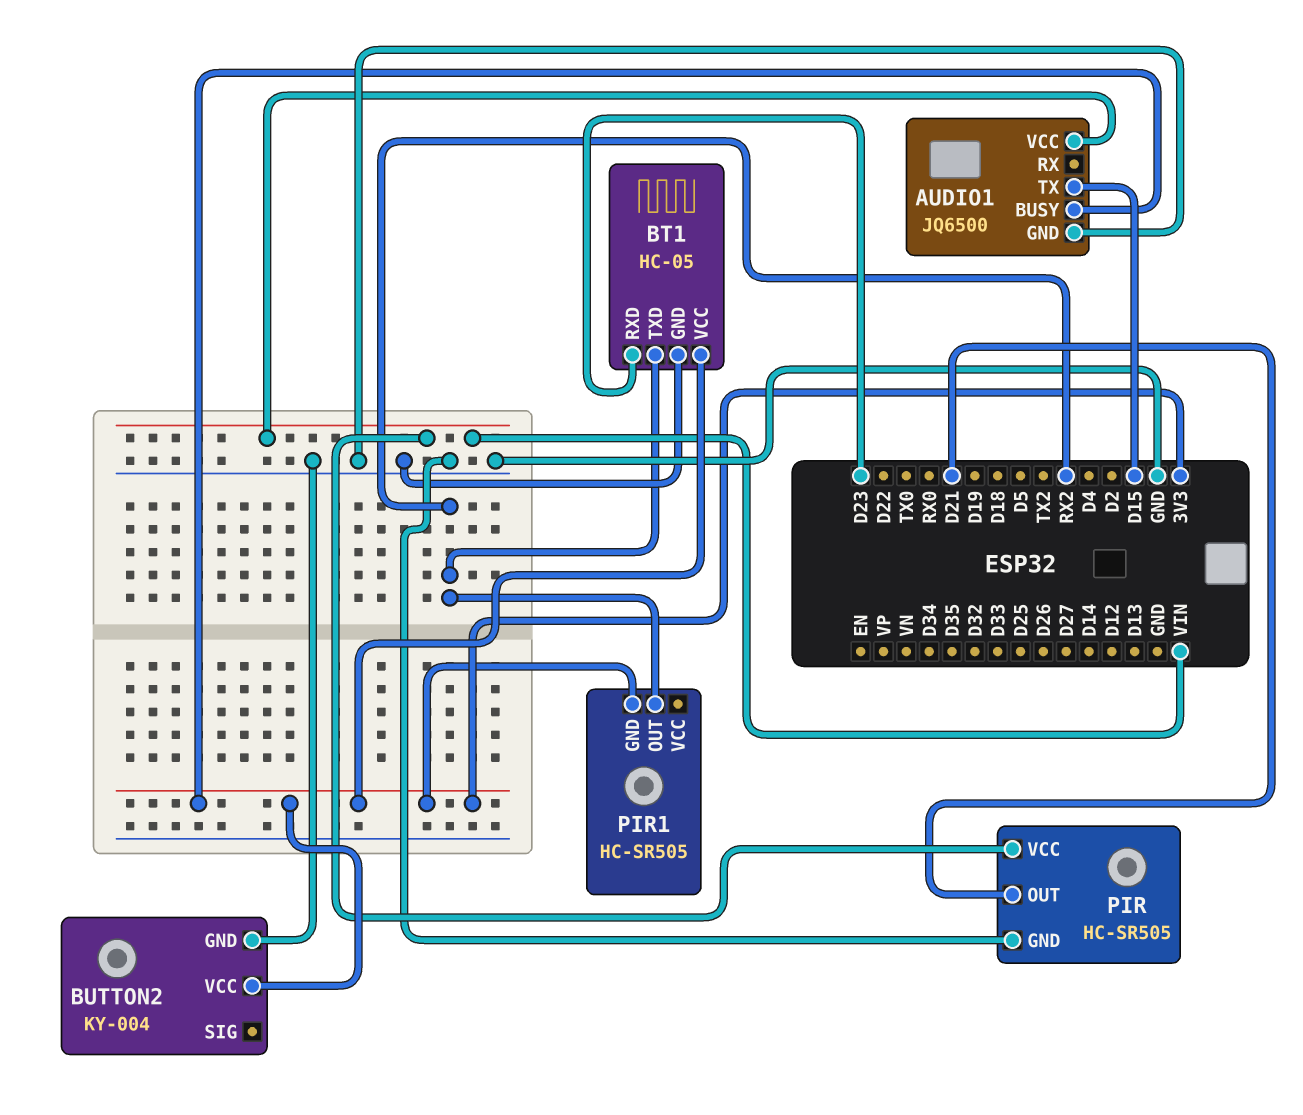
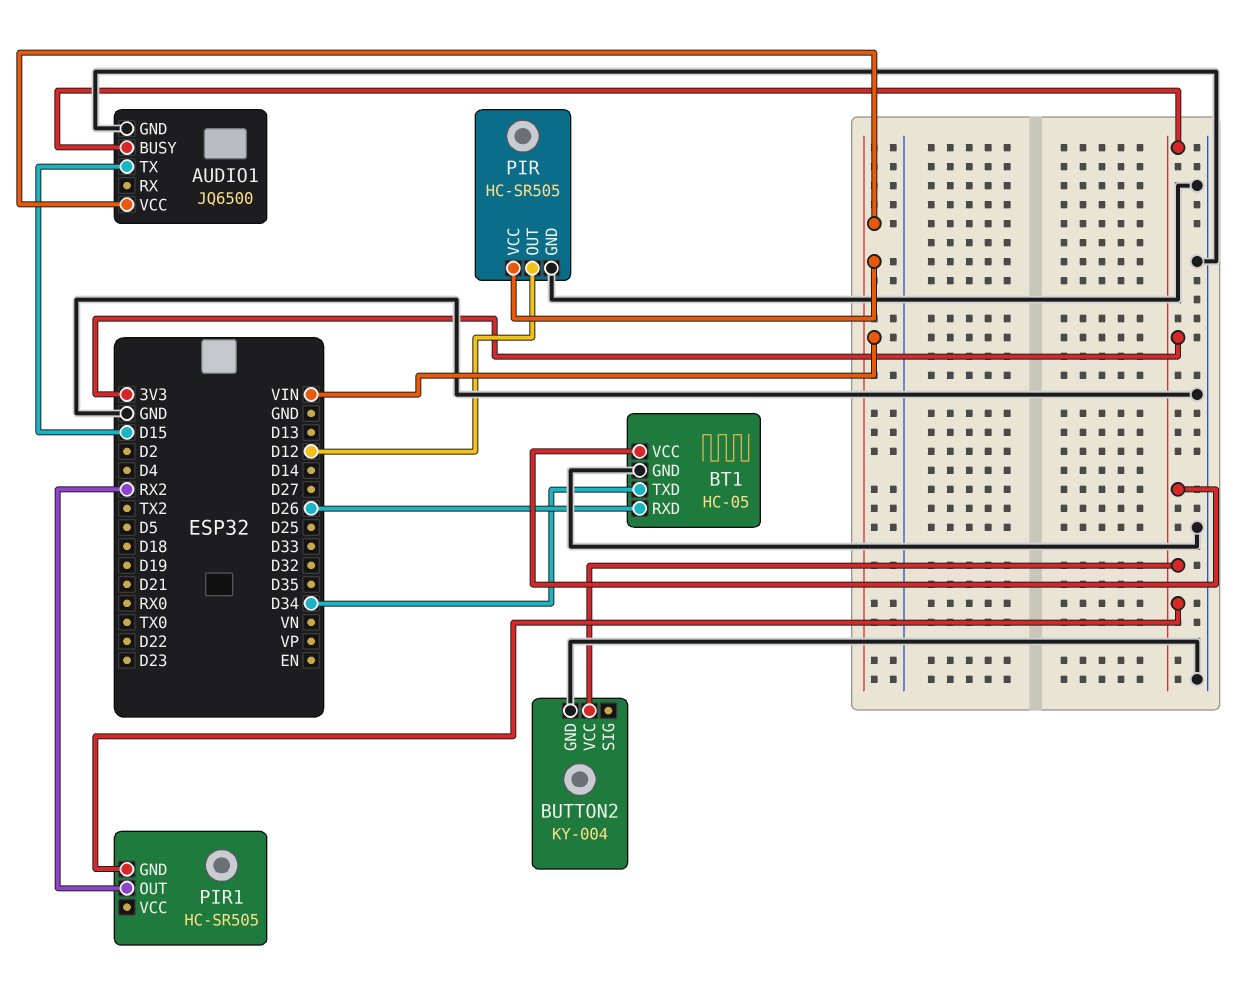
BT1 pin RXD: D23 -> D26
BT1 pin TXD: RX2 -> D34
PIR pin OUT: D21 -> D12

